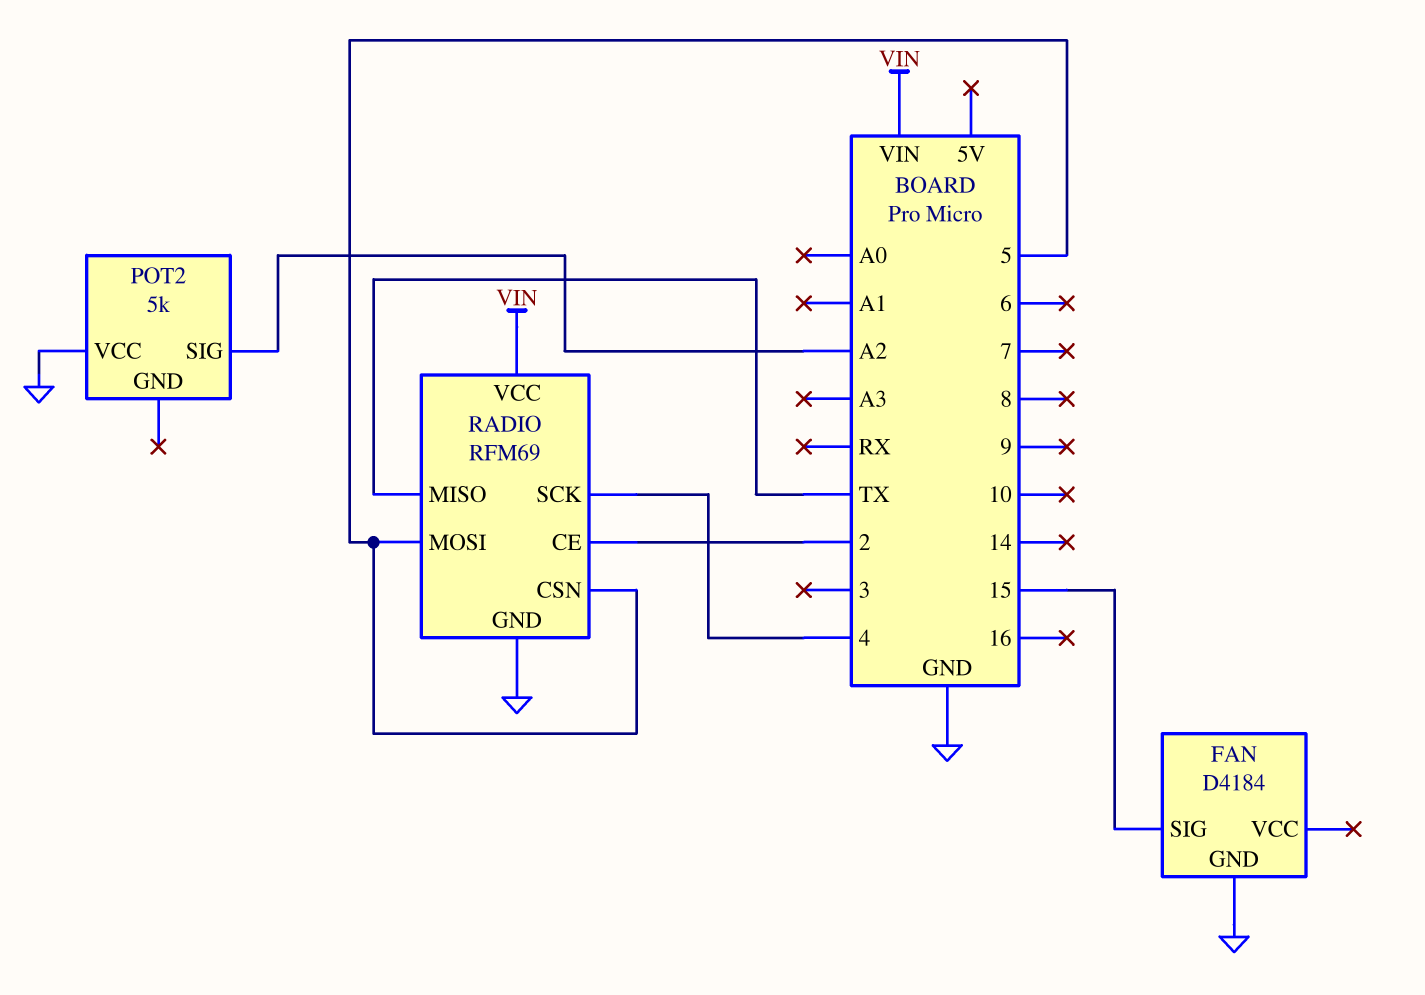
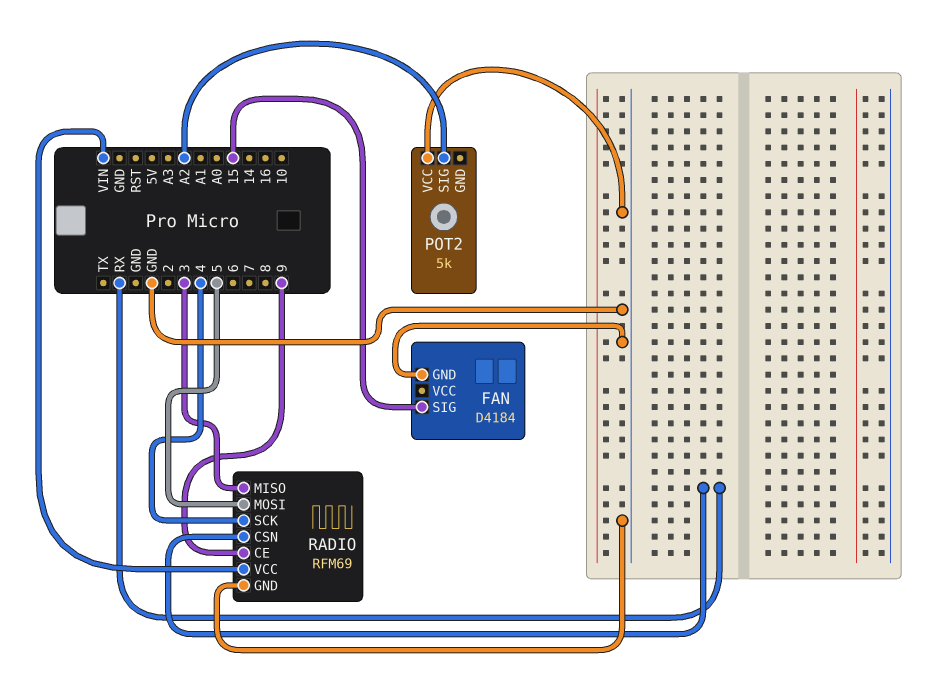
RADIO pin CE: 2 -> 9
RADIO pin CSN: 5 -> RX
RADIO pin MISO: TX -> 3

